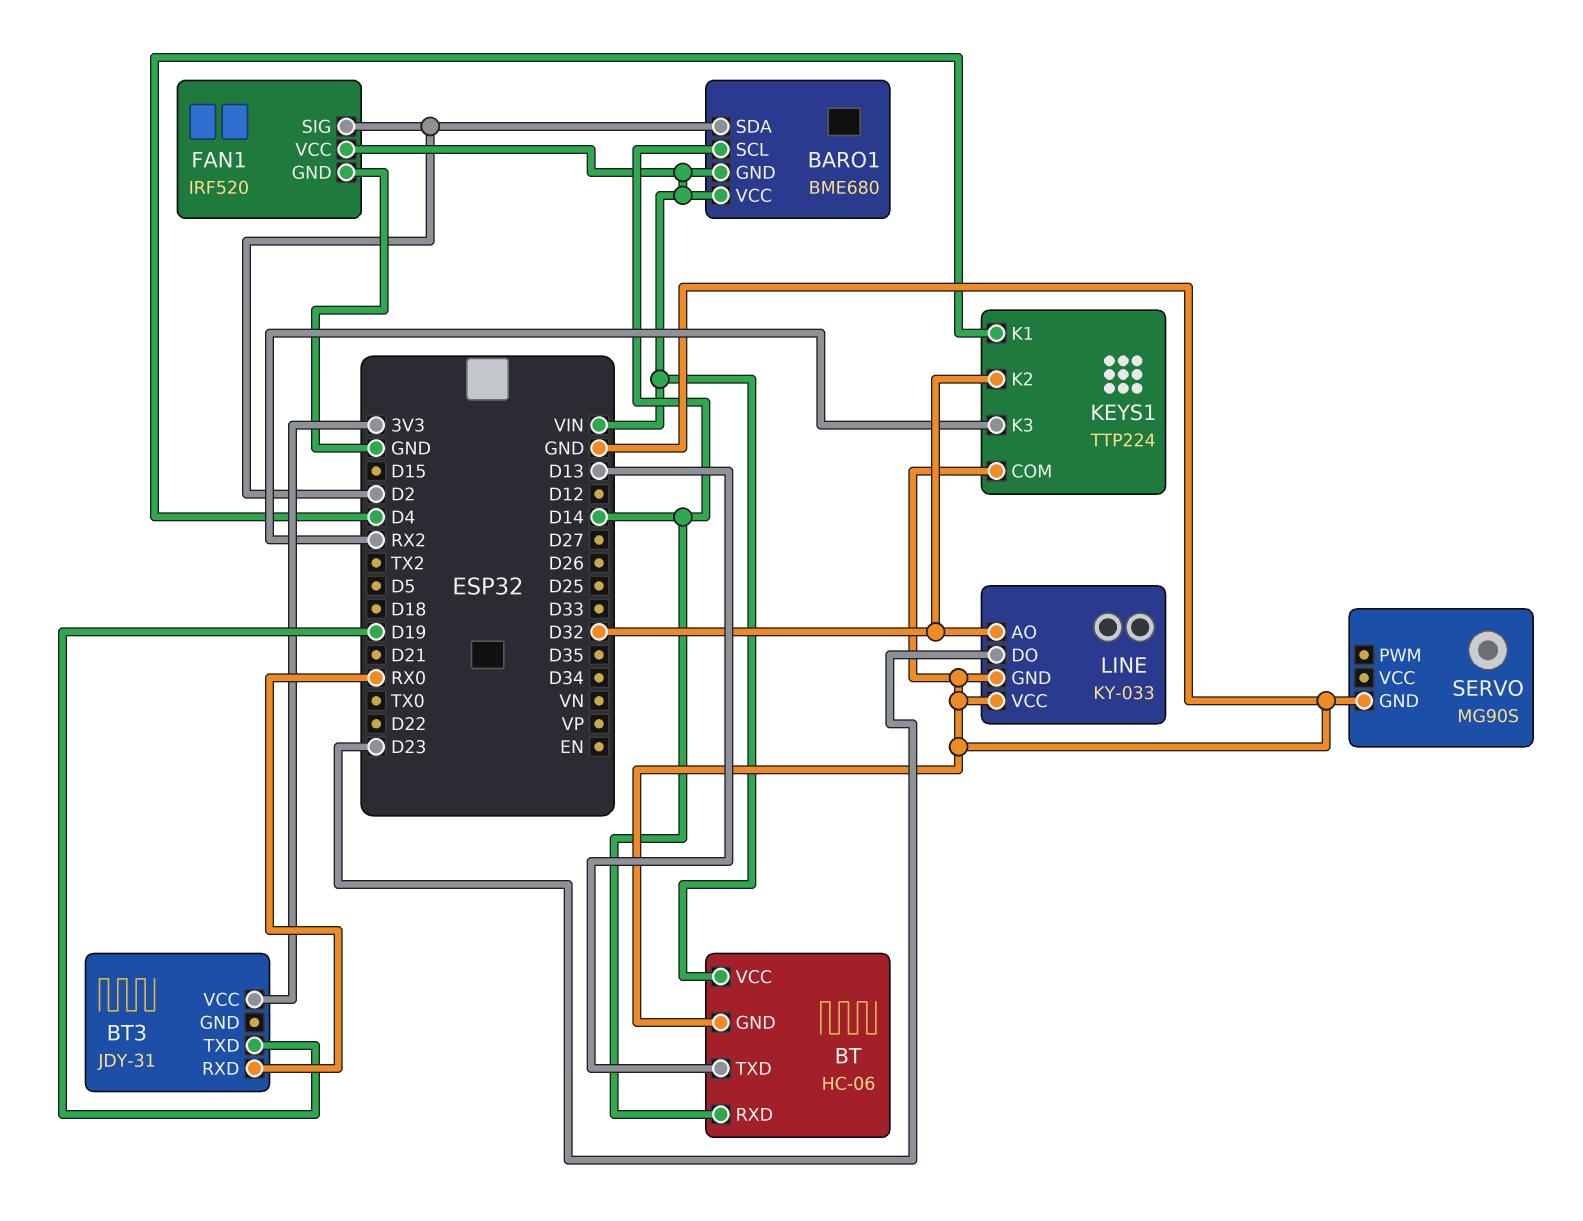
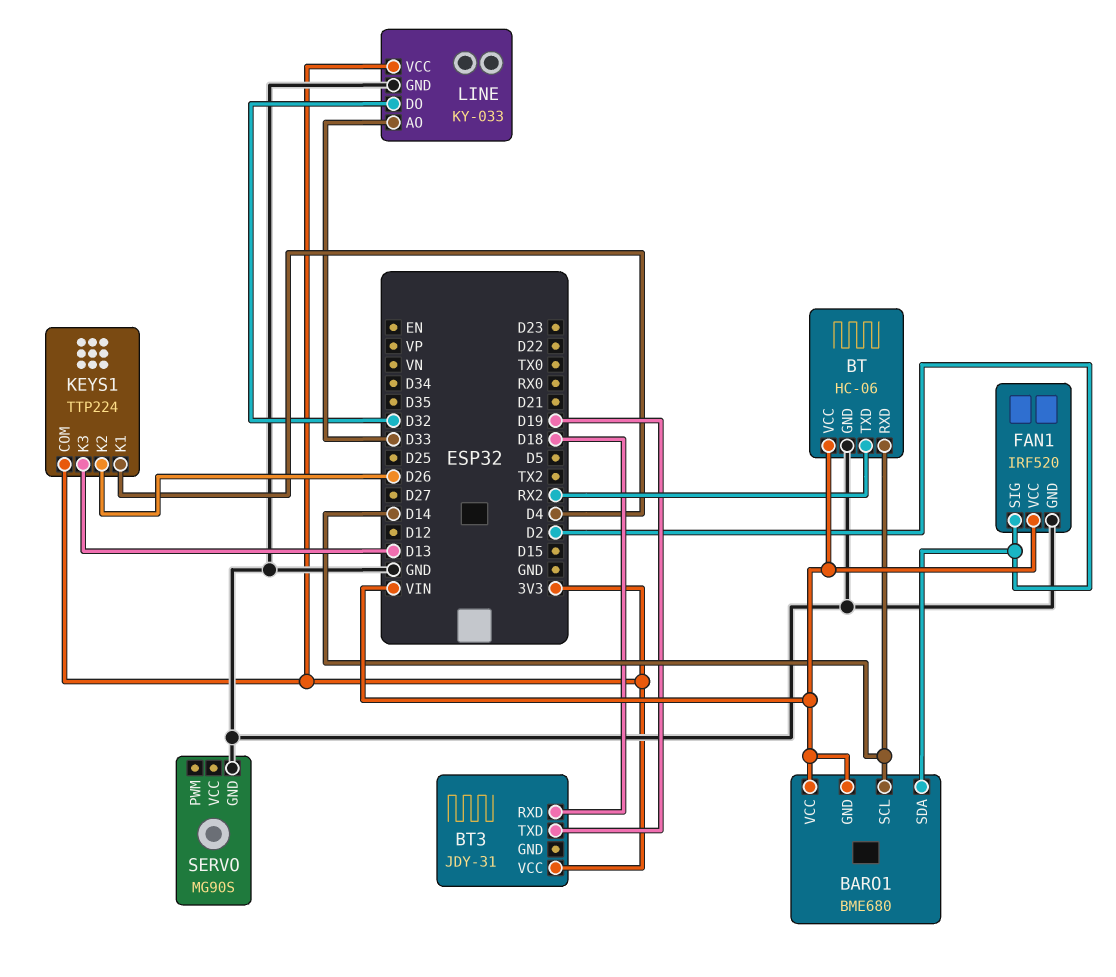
BT pin TXD: D13 -> RX2
BT3 pin RXD: RX0 -> D18
KEYS1 pin COM: GND -> 3V3
KEYS1 pin K2: D32 -> D26
KEYS1 pin K3: RX2 -> D13
LINE pin AO: D32 -> D33
LINE pin DO: D23 -> D32
LINE pin VCC: GND -> 3V3

